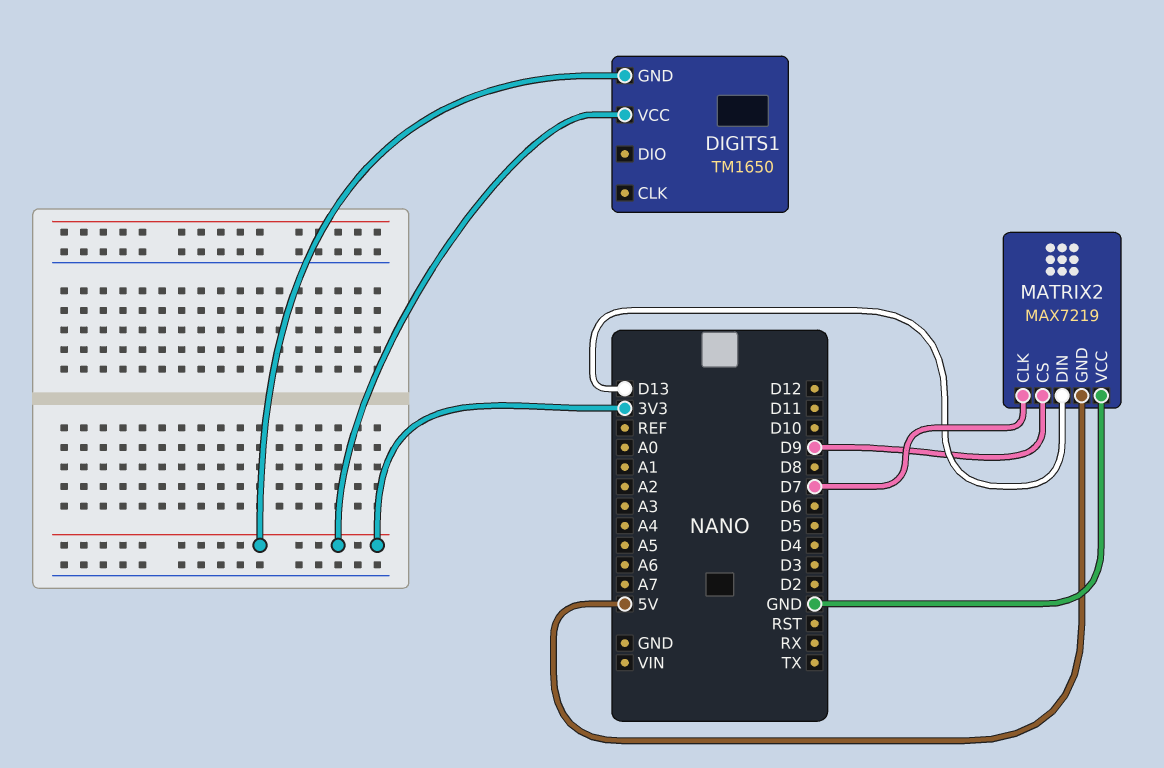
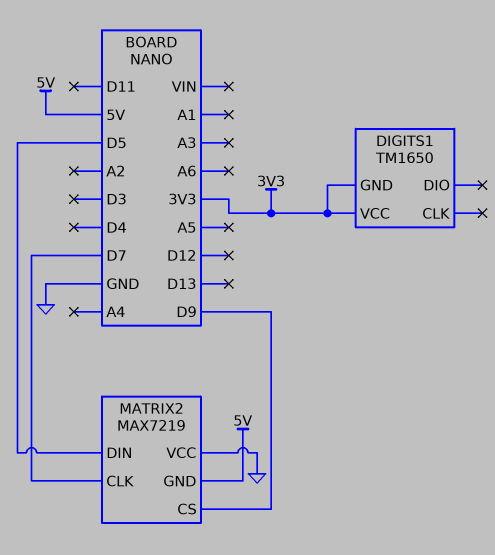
MATRIX2 pin DIN: D13 -> D5

